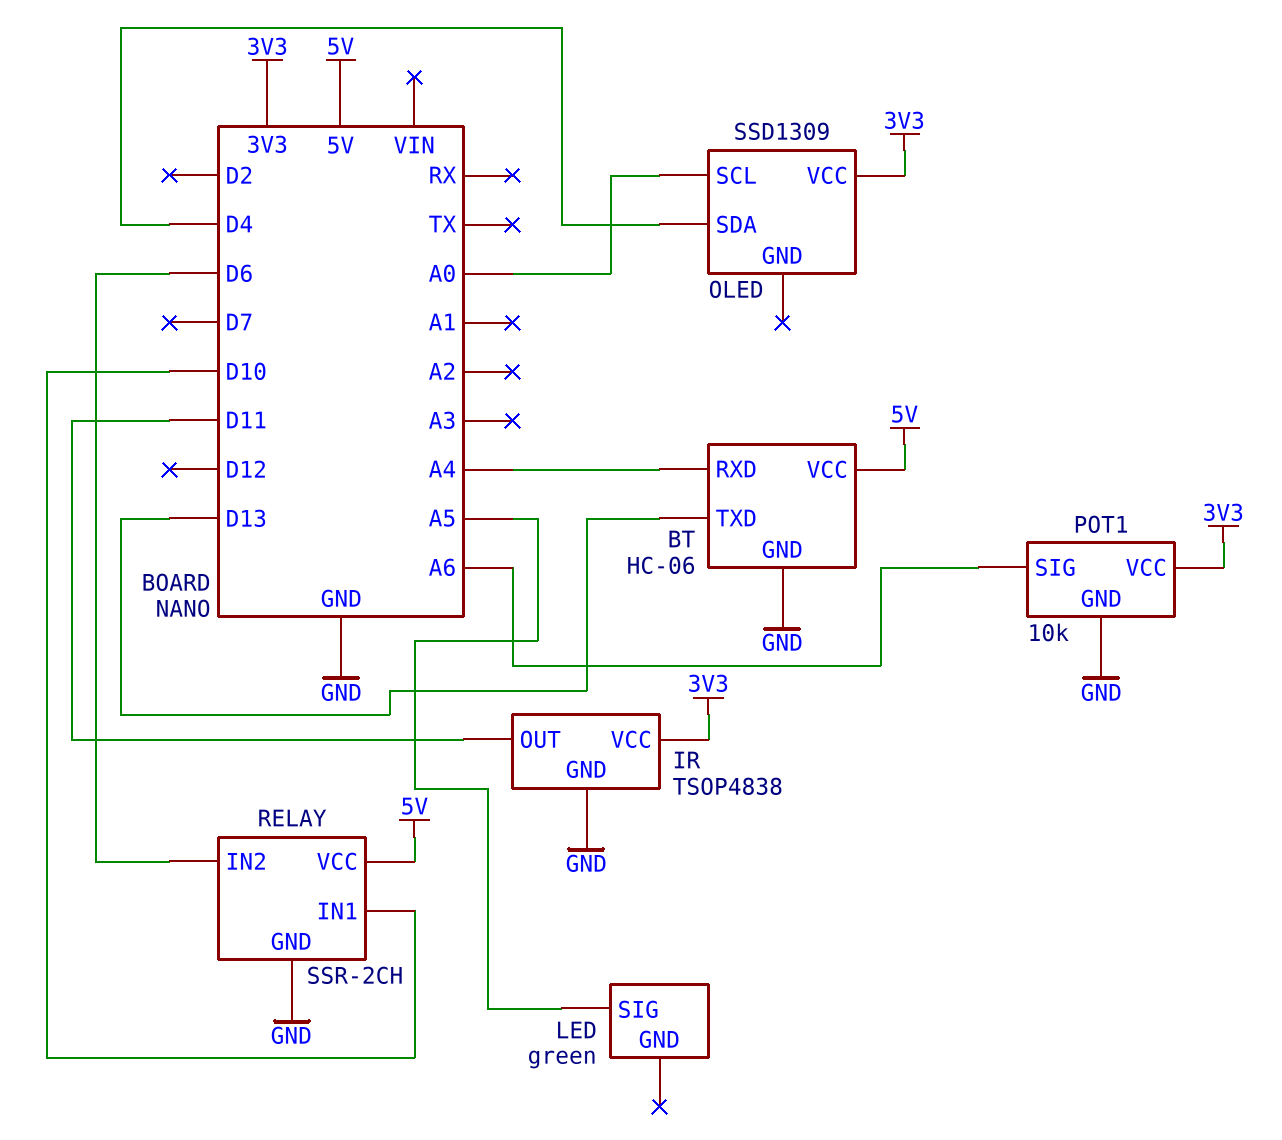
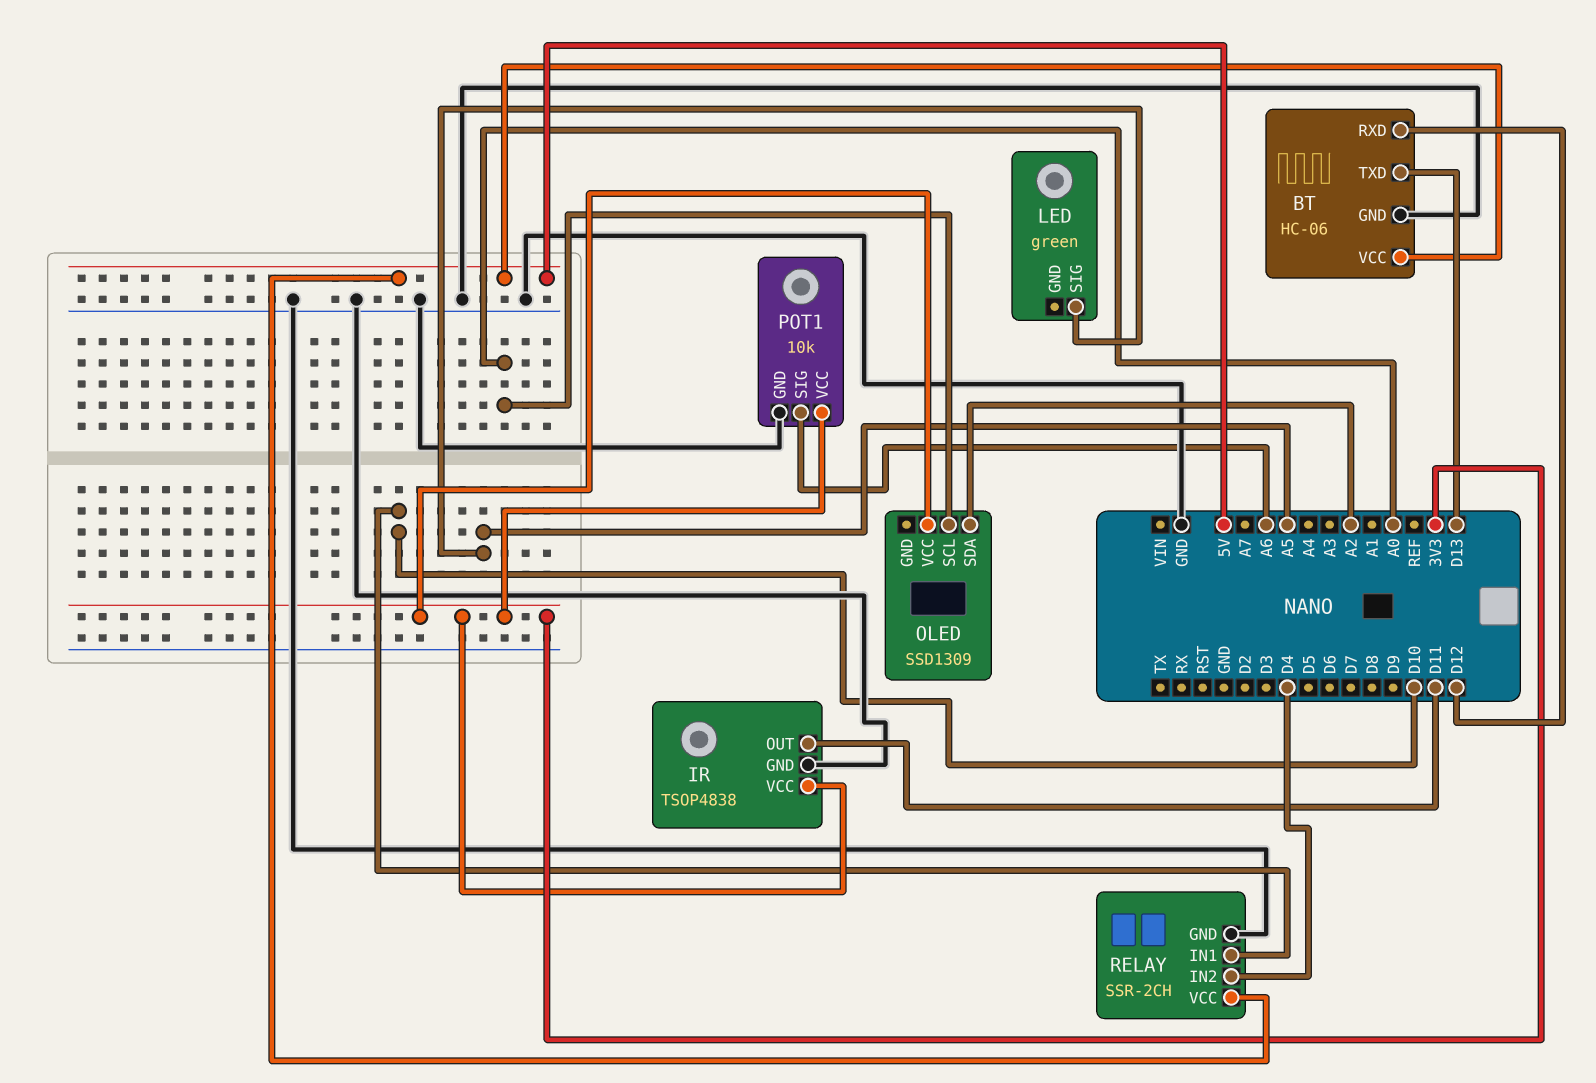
BT pin RXD: A4 -> D12
OLED pin SDA: D4 -> A2
RELAY pin IN2: D6 -> D4

